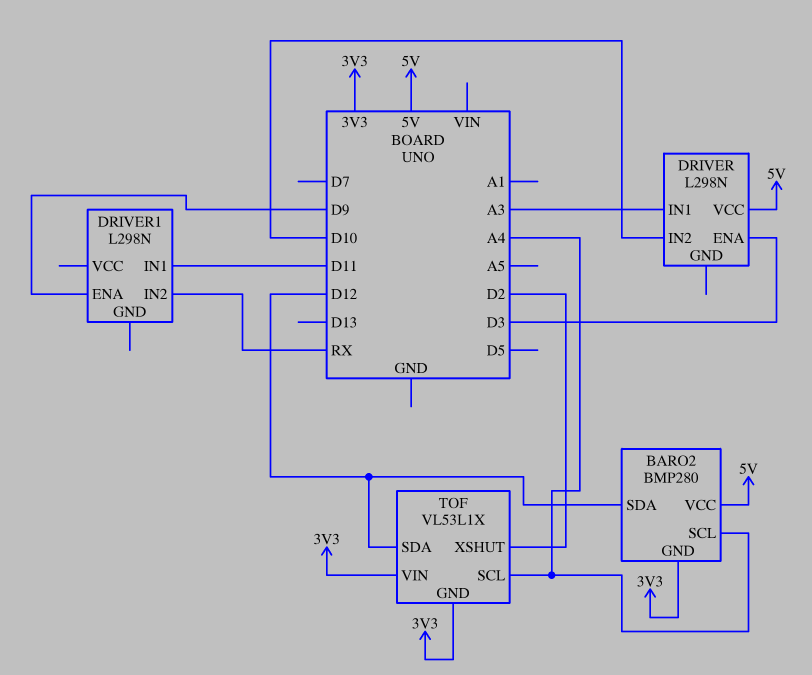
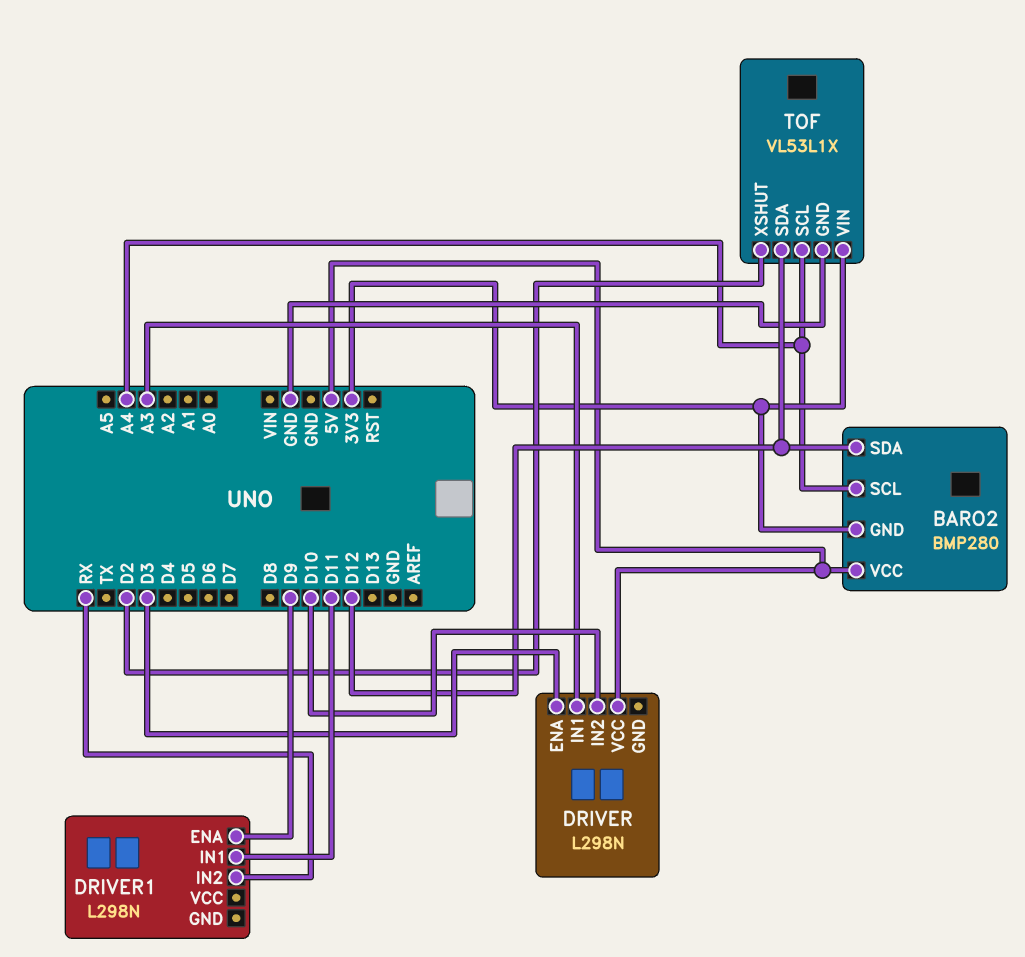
TOF pin GND: 3V3 -> GND

